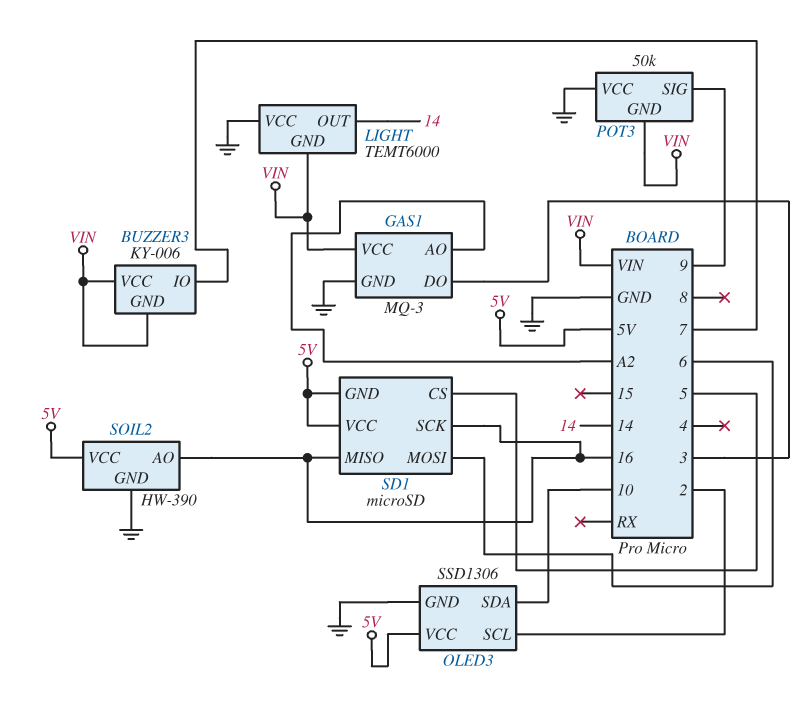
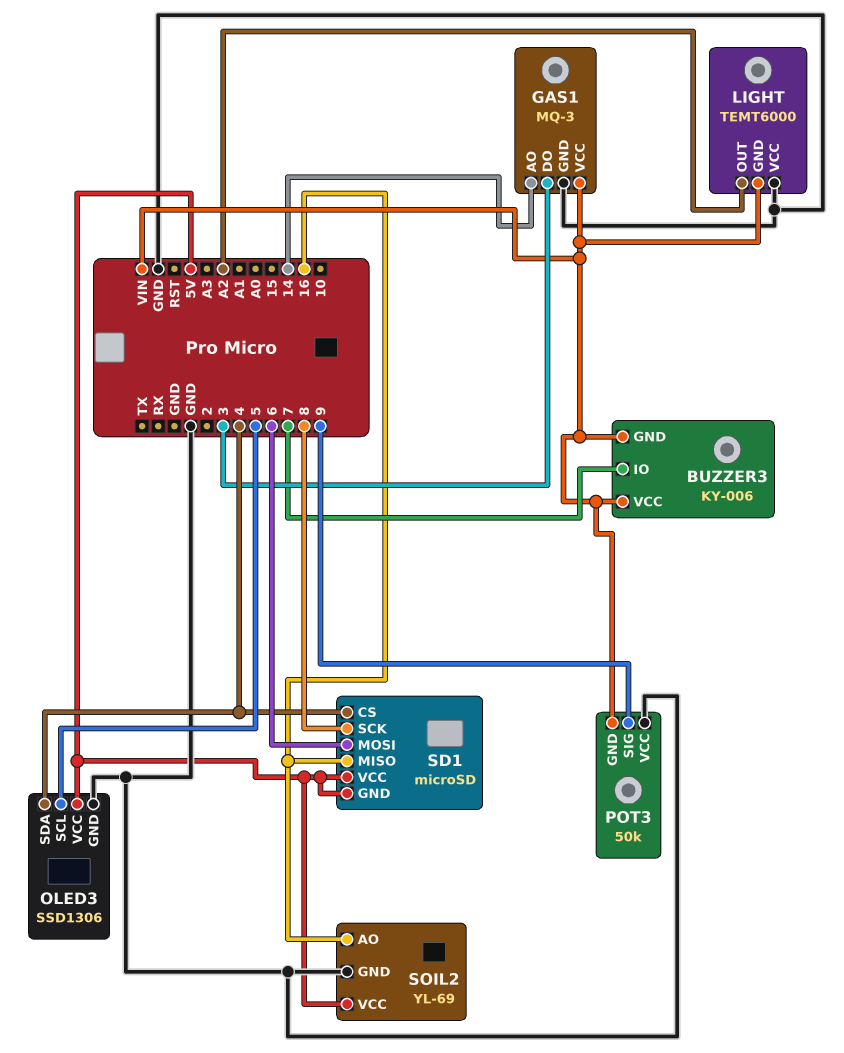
GAS1 pin AO: A2 -> 14
LIGHT pin OUT: 14 -> A2
OLED3 pin SCL: 2 -> 5
OLED3 pin SDA: 10 -> 4
SD1 pin CS: 5 -> 4
SD1 pin SCK: 16 -> 8
SOIL2: HW-390 -> YL-69

